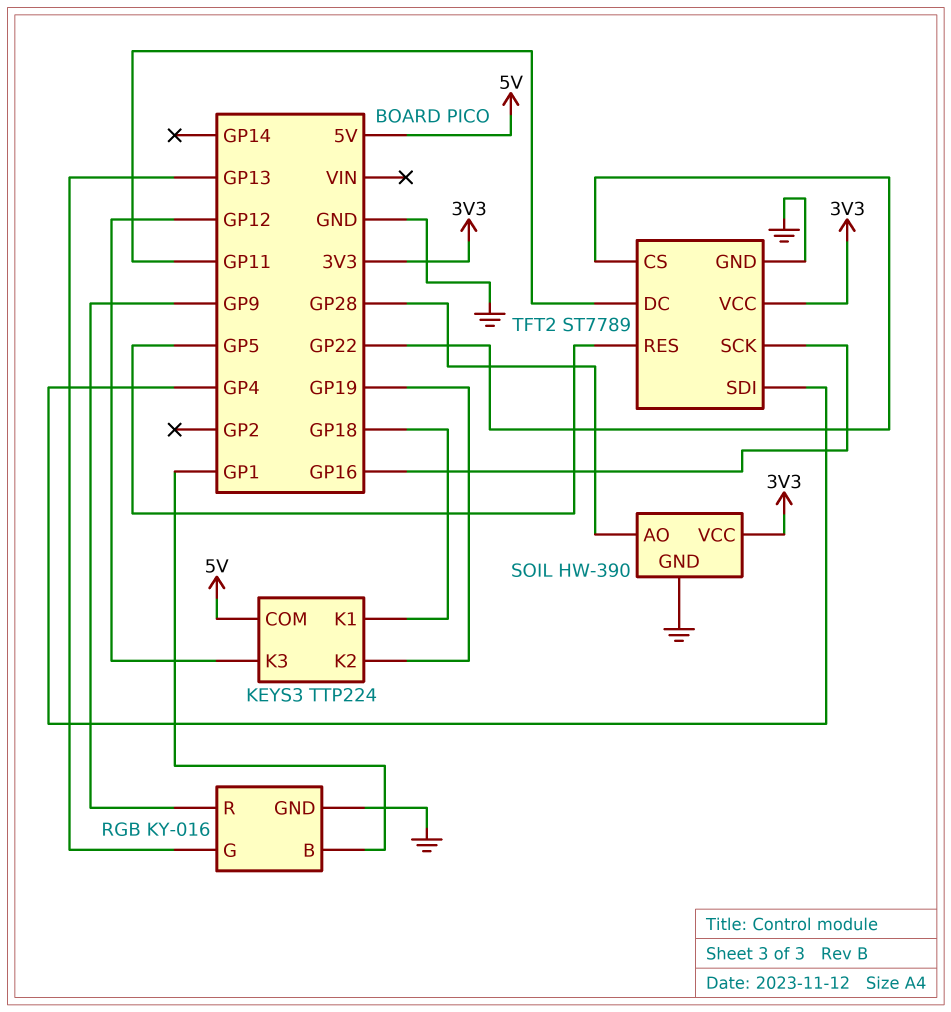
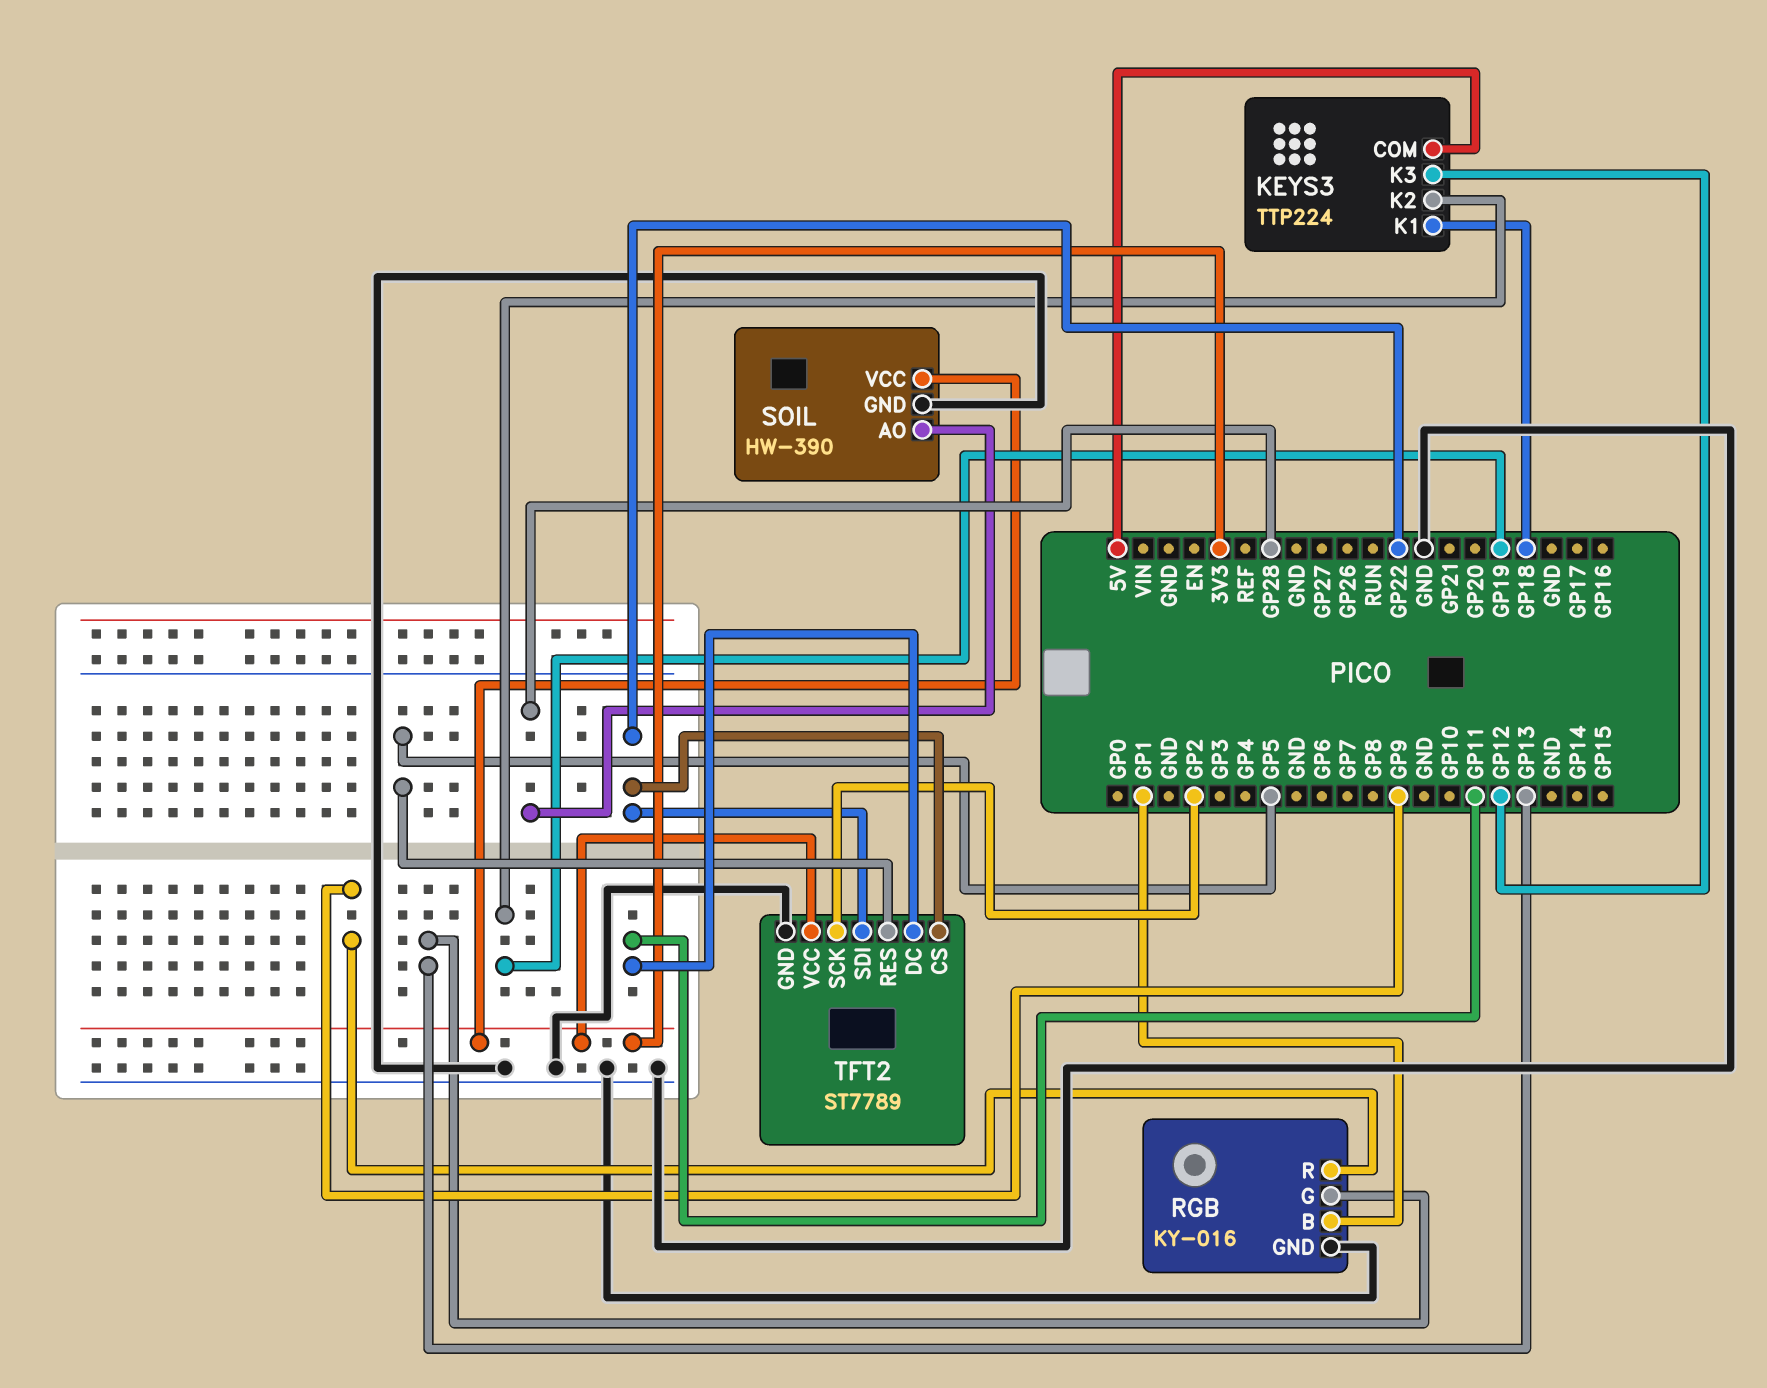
TFT2 pin SCK: GP16 -> GP2
TFT2 pin SDI: GP4 -> GP22

